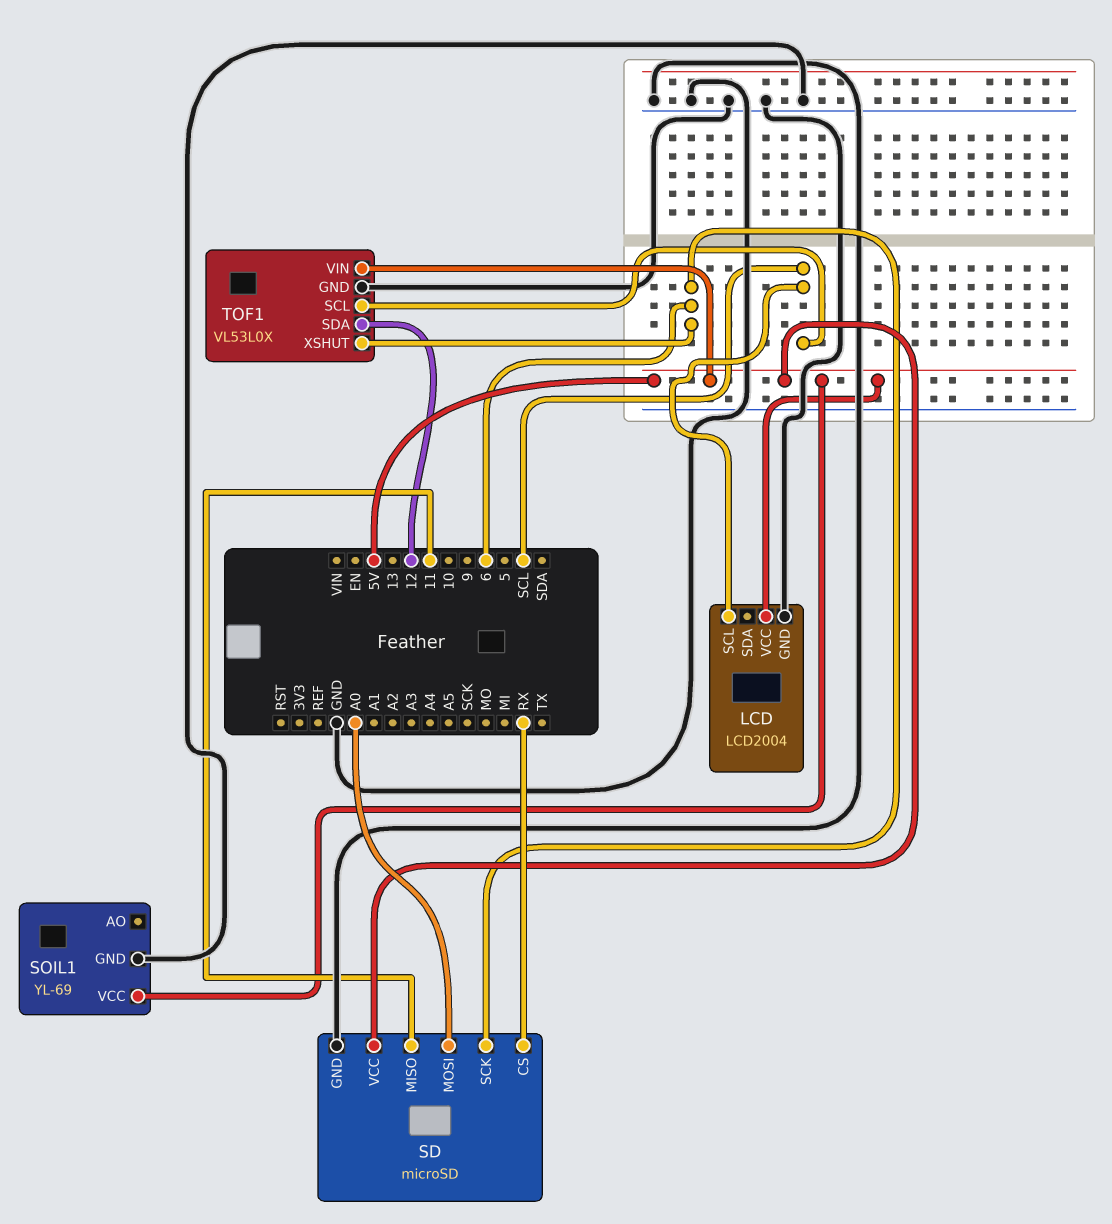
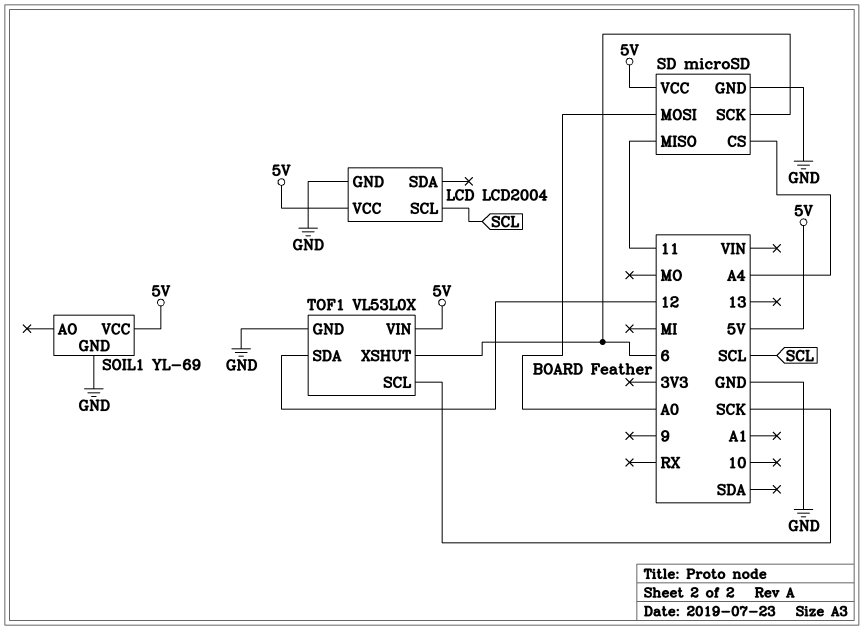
SD pin CS: RX -> A4
TOF1 pin SCL: SCL -> SCK

